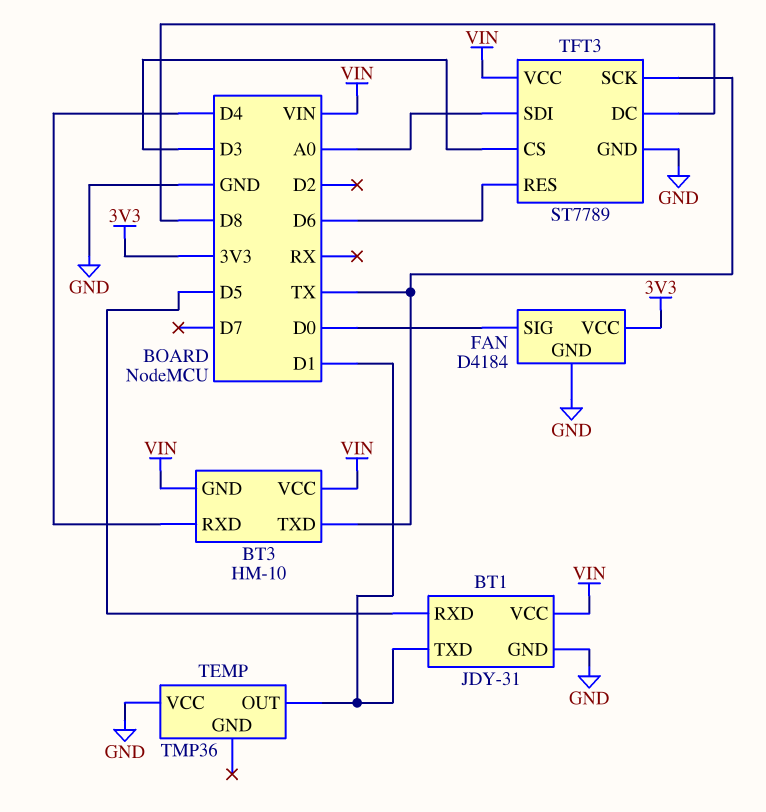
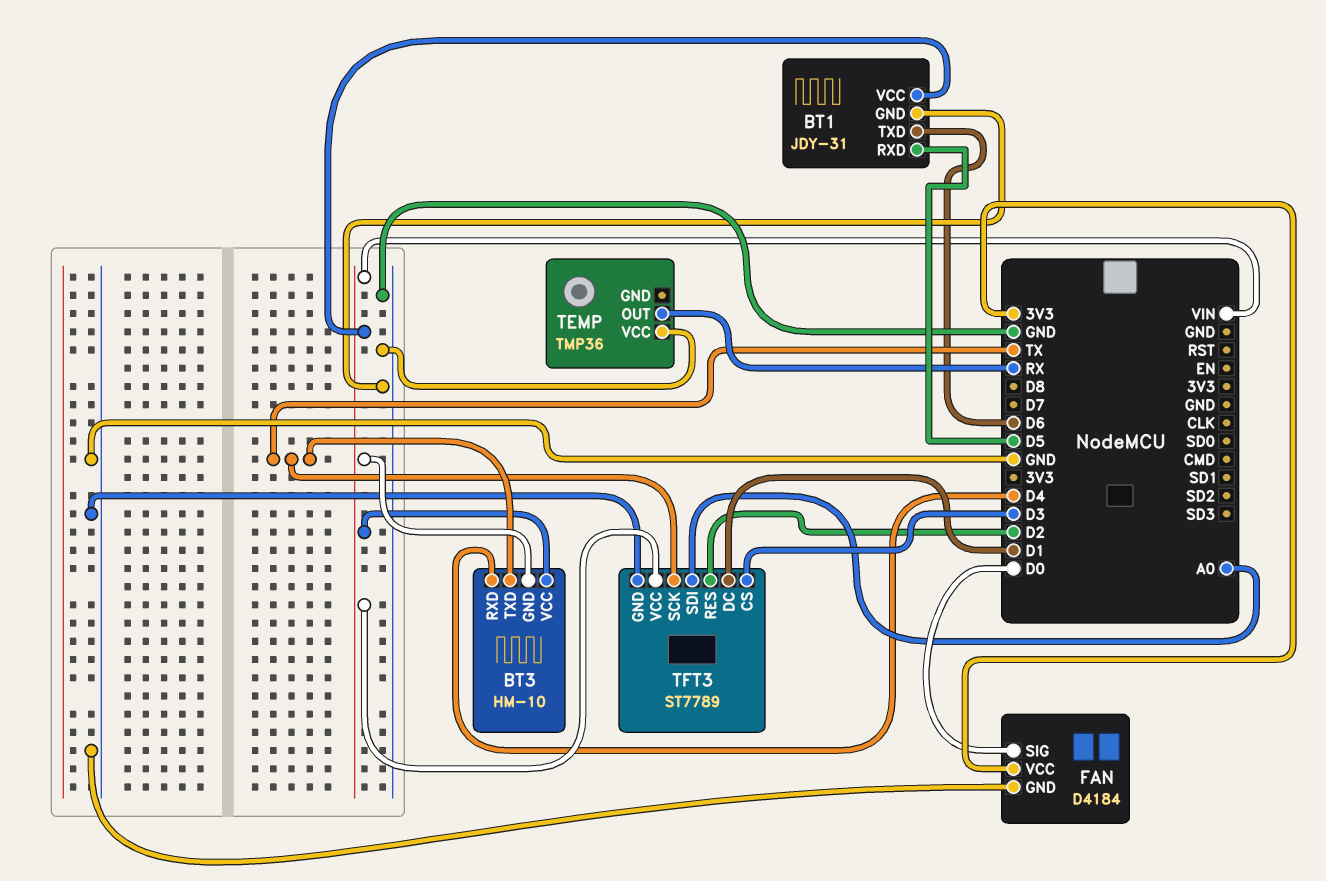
BT1 pin TXD: D1 -> D6
TEMP pin OUT: D1 -> RX
TFT3 pin DC: D8 -> D1
TFT3 pin RES: D6 -> D2

